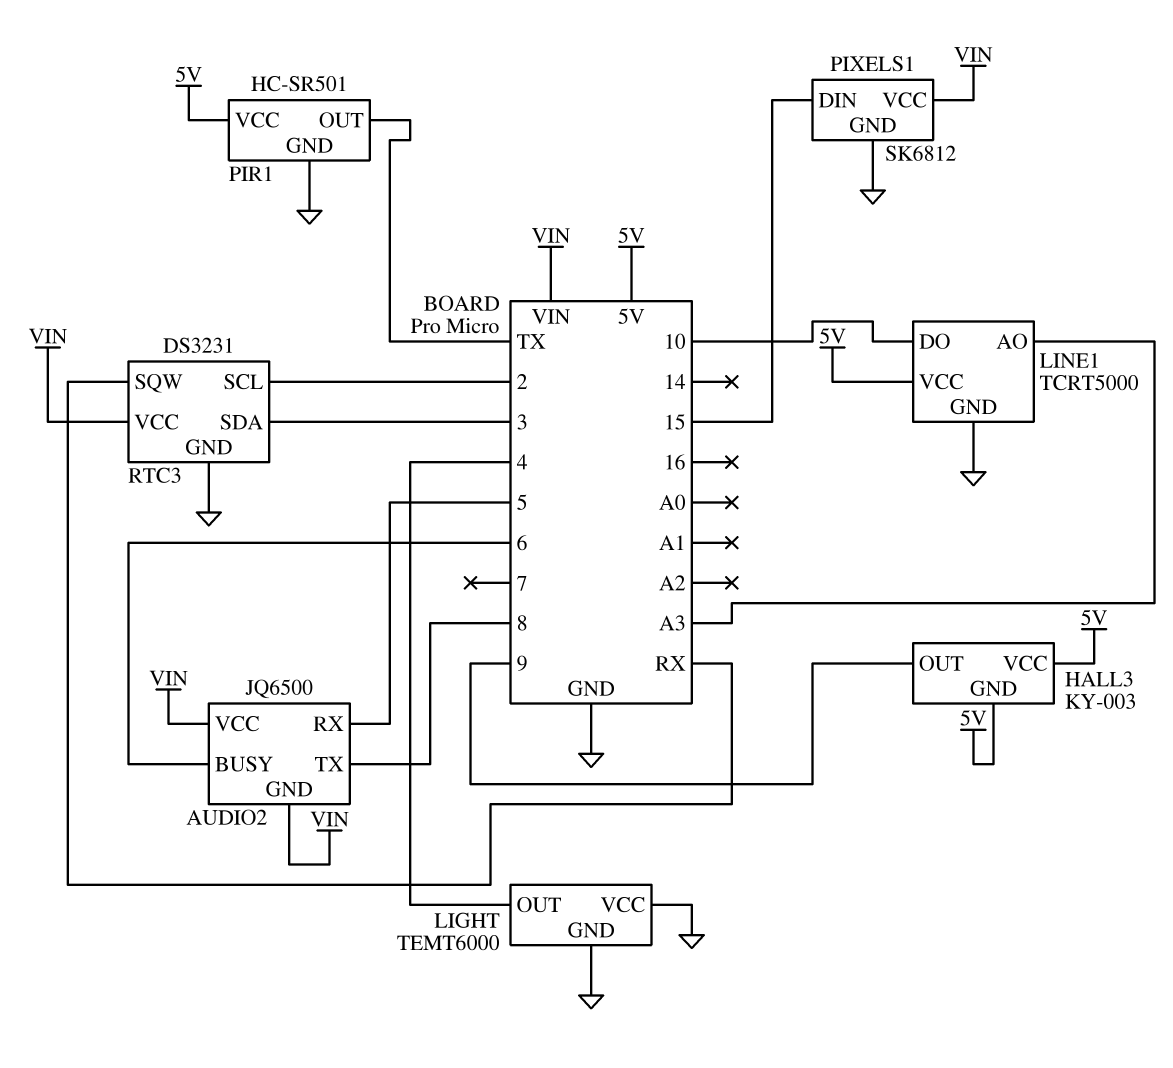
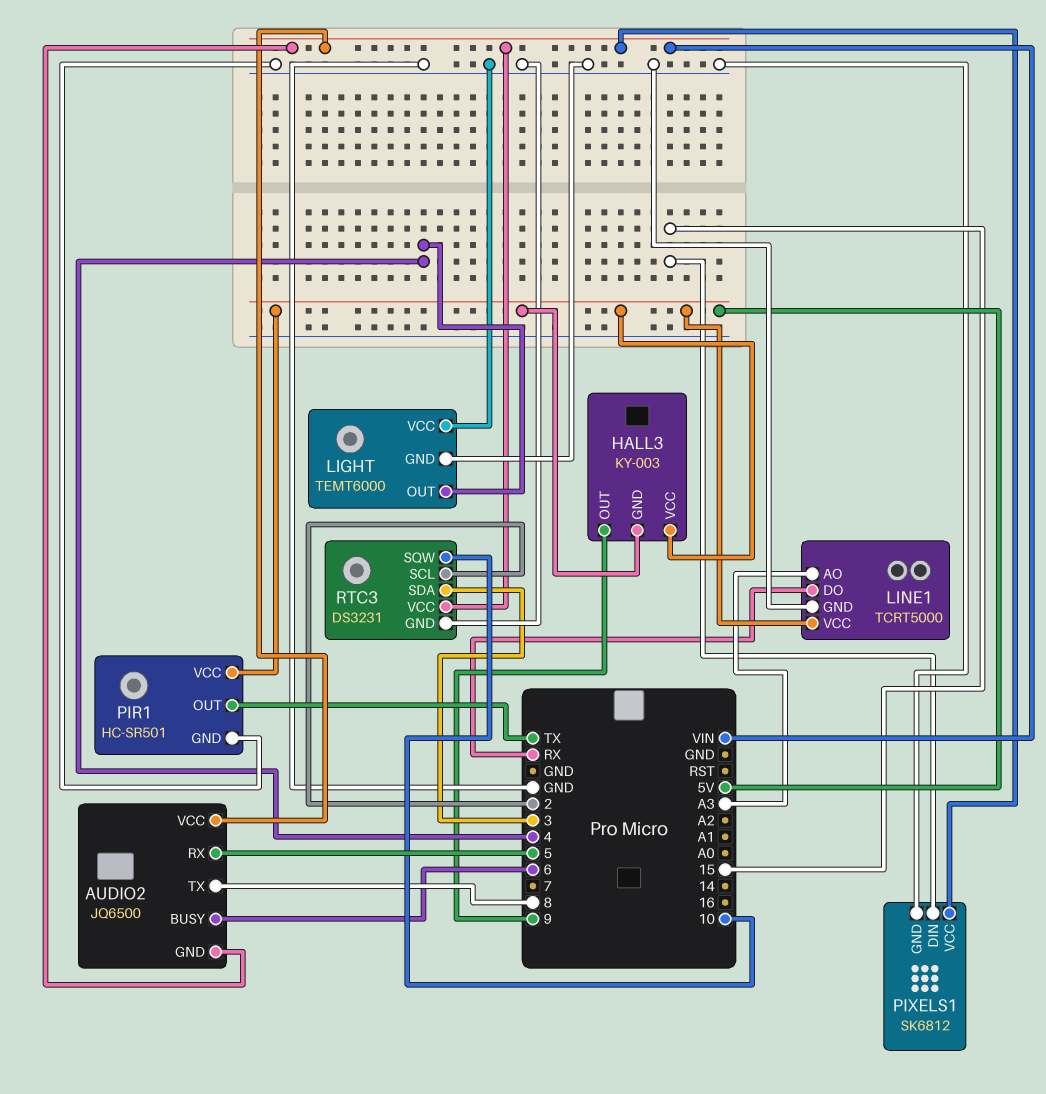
LINE1 pin DO: 10 -> RX
RTC3 pin SQW: RX -> 10

